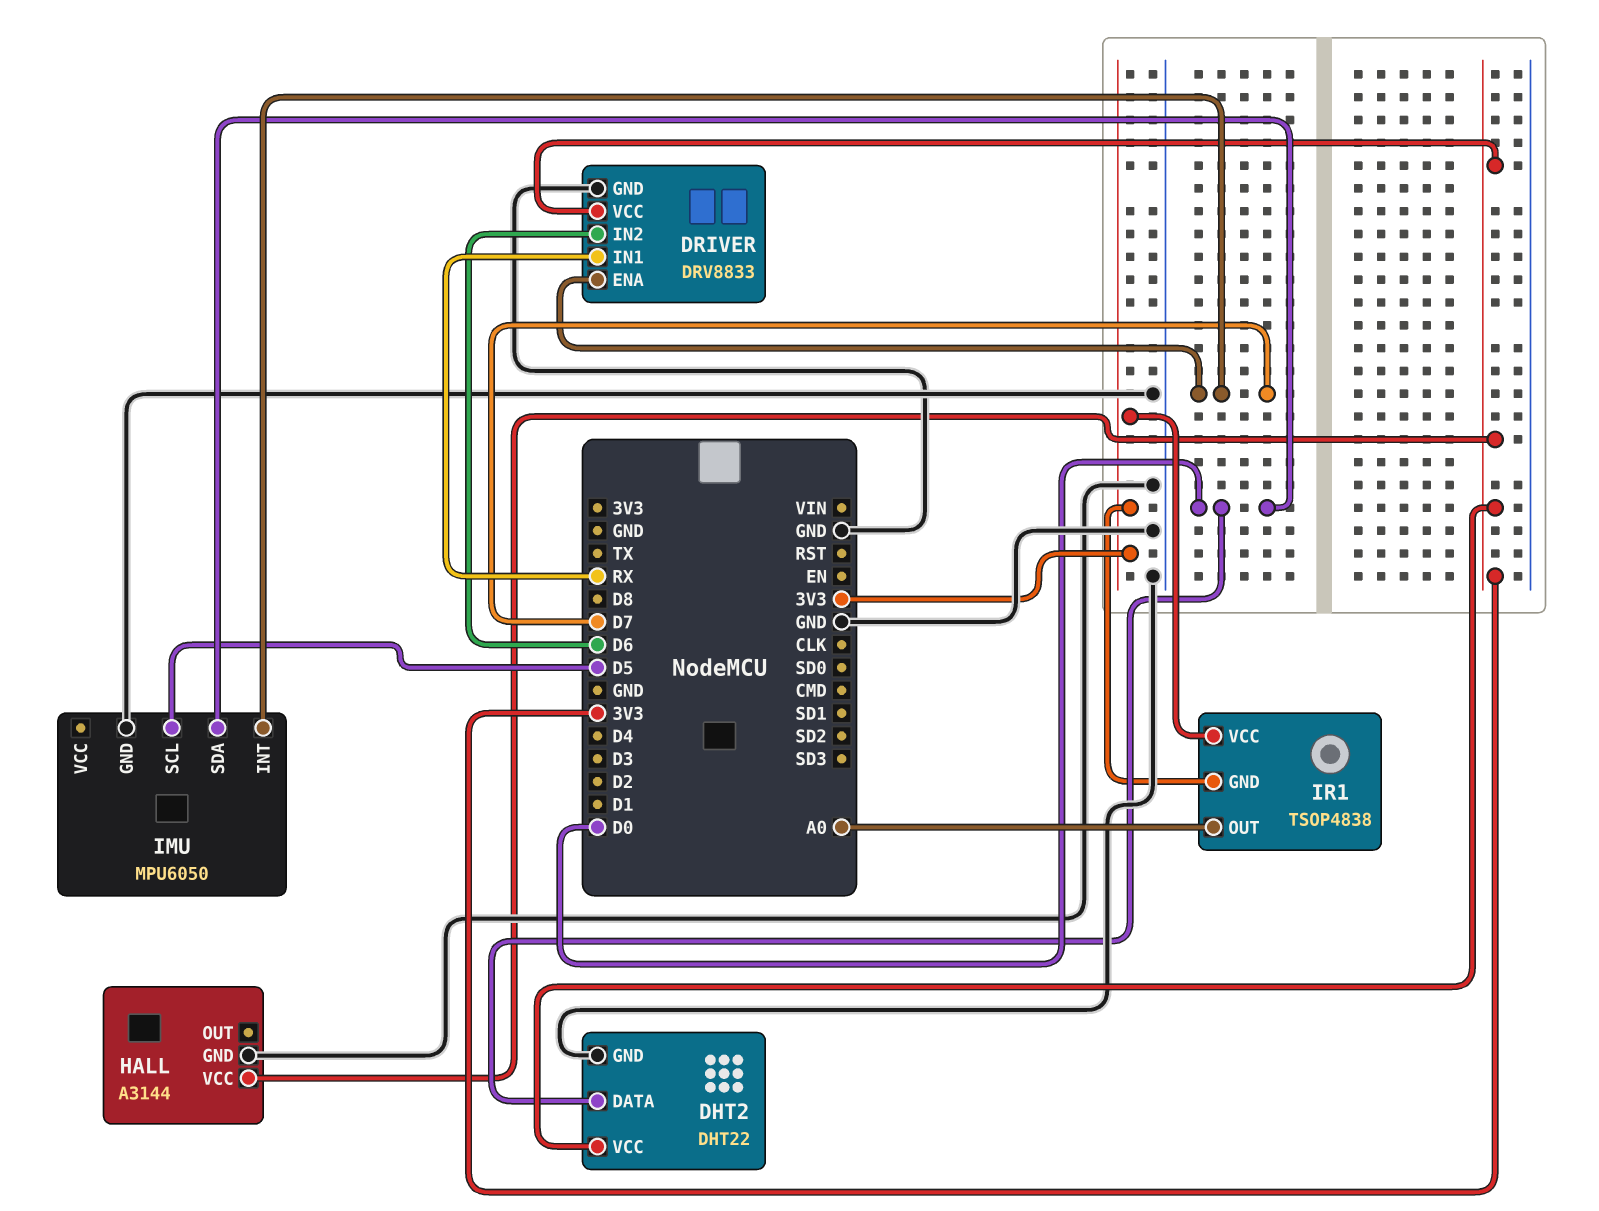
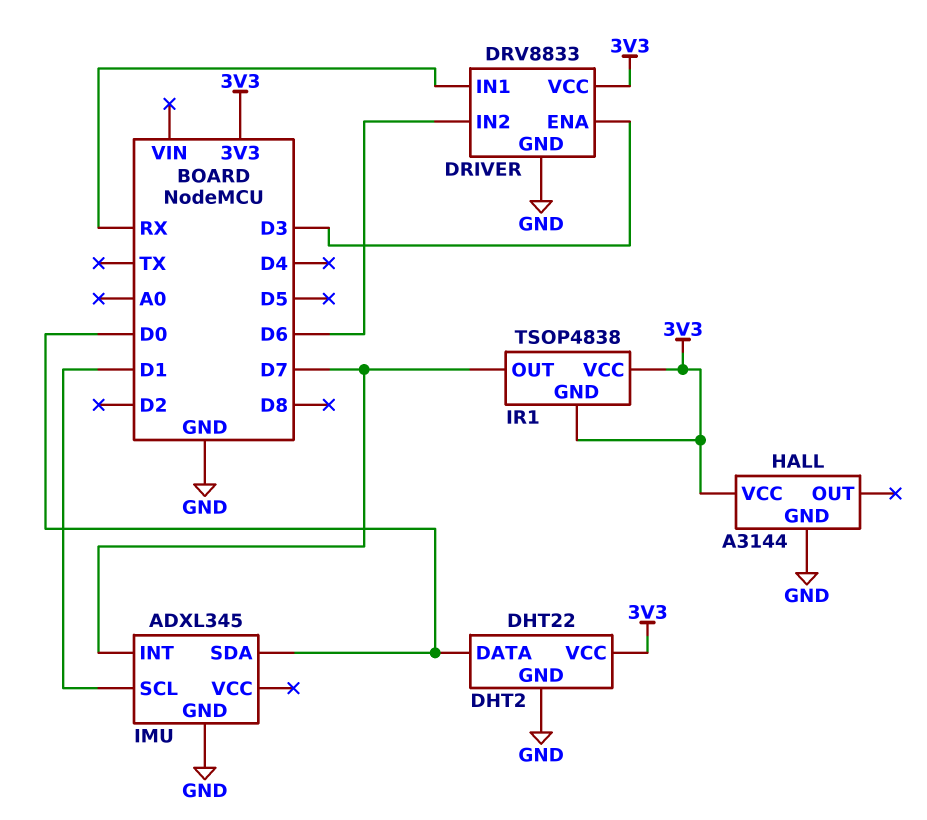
DRIVER pin ENA: D7 -> D3
IMU: MPU6050 -> ADXL345
IMU pin SCL: D5 -> D1
IR1 pin OUT: A0 -> D7

